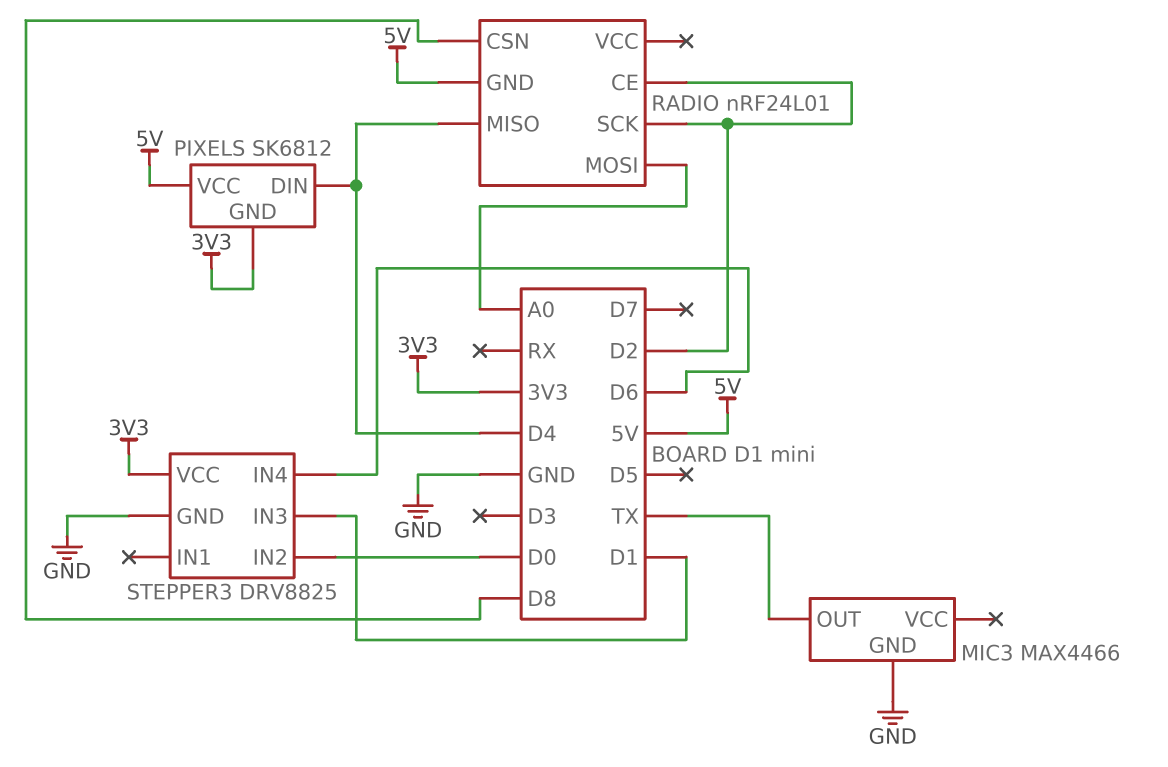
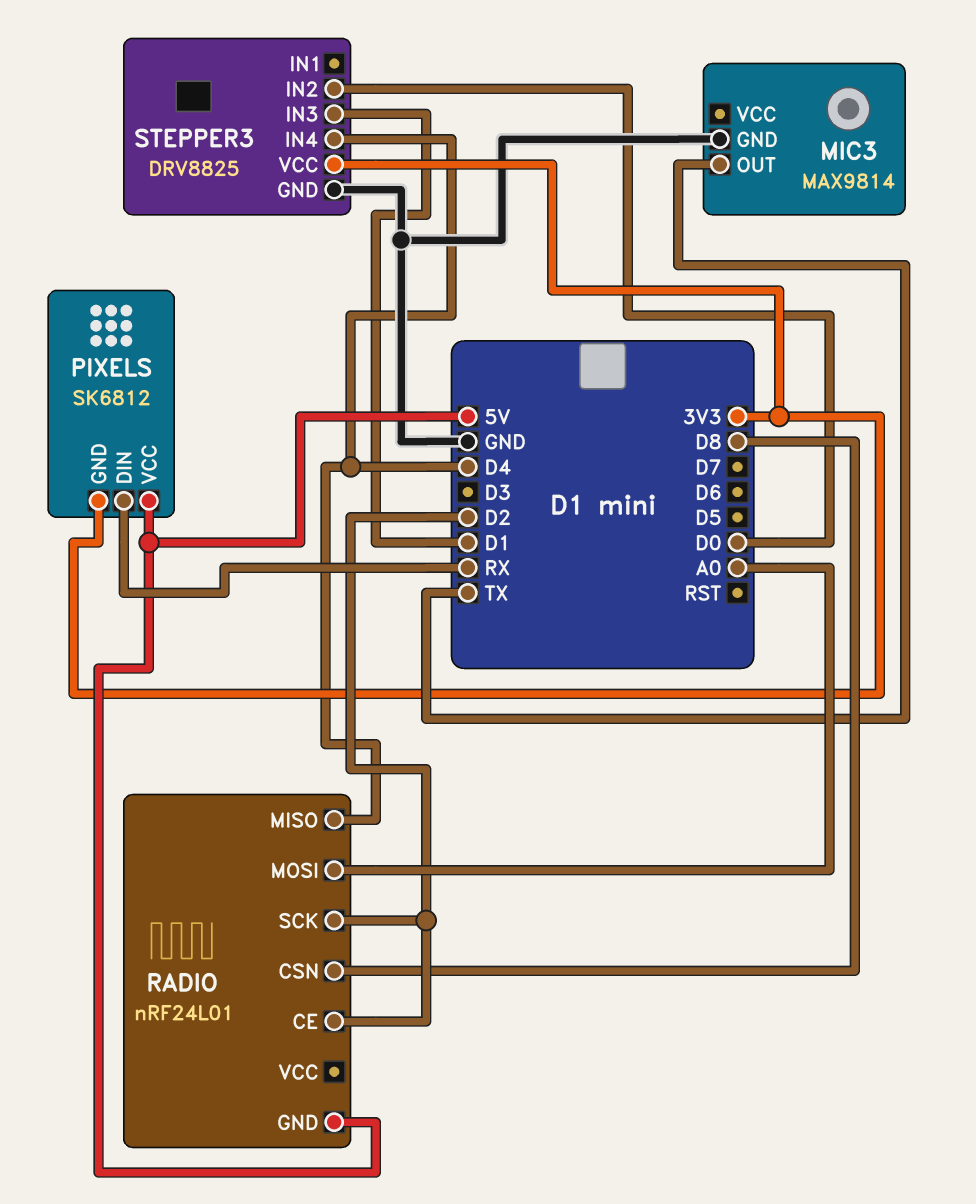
MIC3: MAX4466 -> MAX9814
PIXELS pin DIN: D4 -> RX
STEPPER3 pin IN4: D6 -> D4

